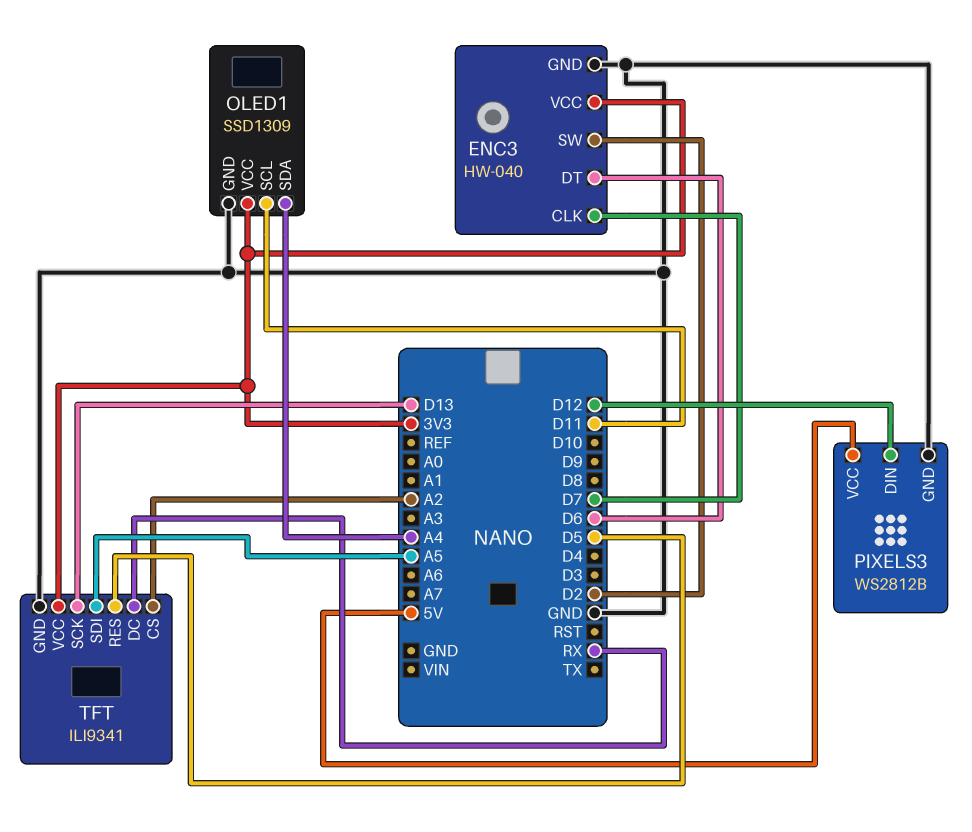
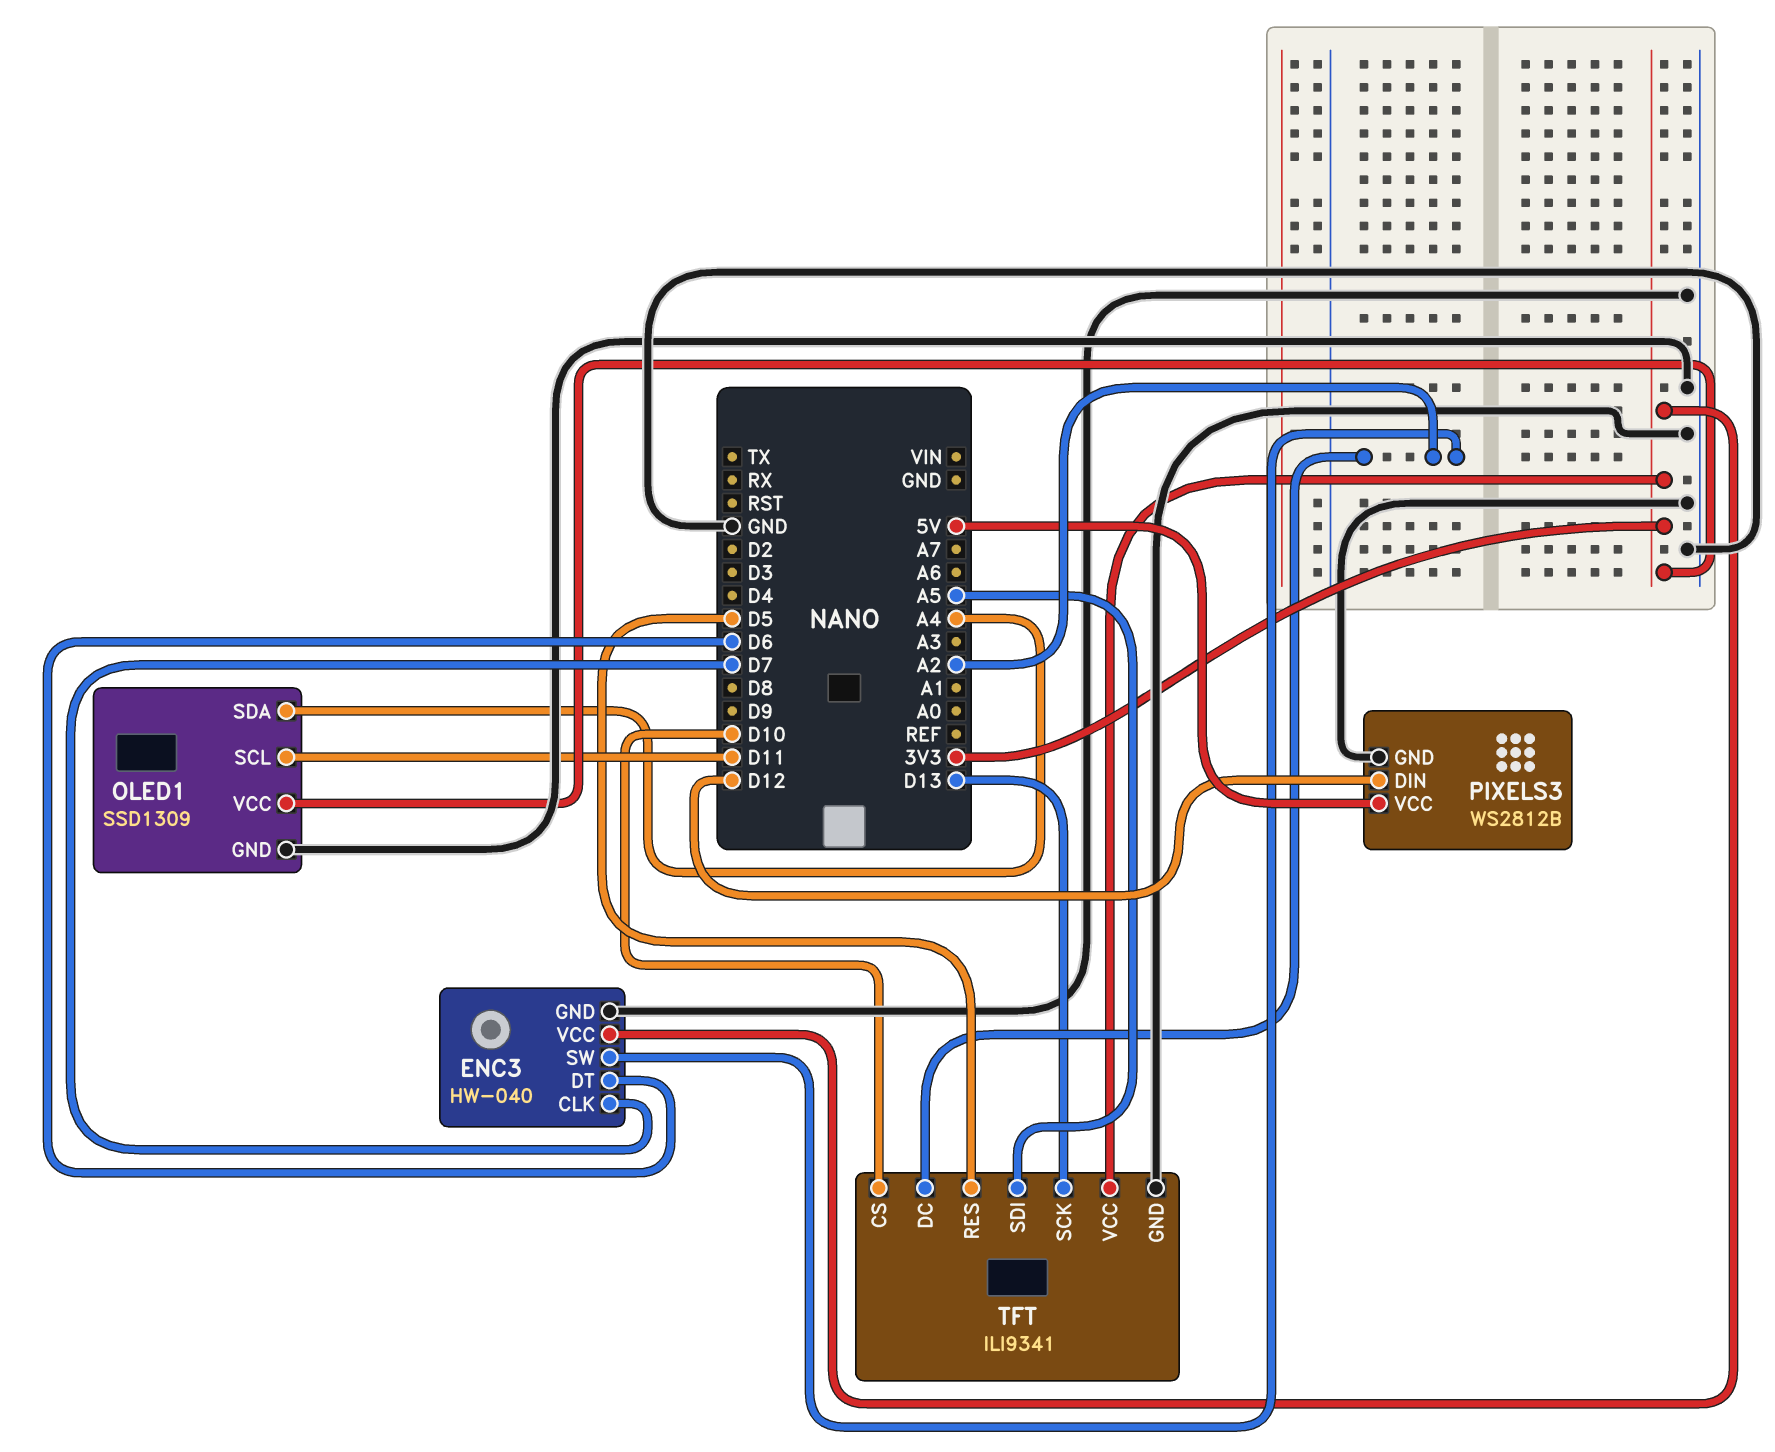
ENC3 pin SW: D2 -> A2
TFT pin CS: A2 -> D10
TFT pin DC: RX -> A2

